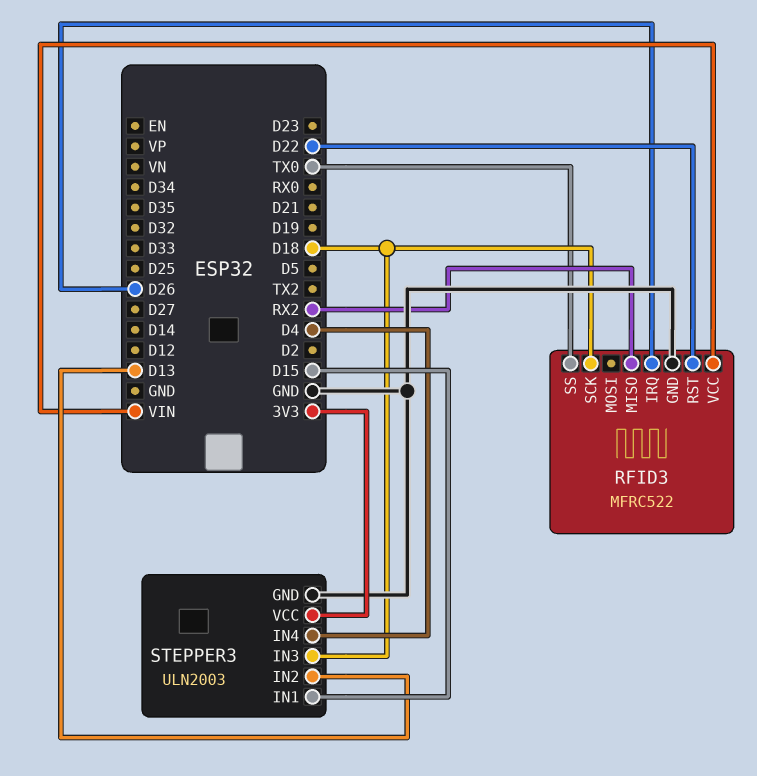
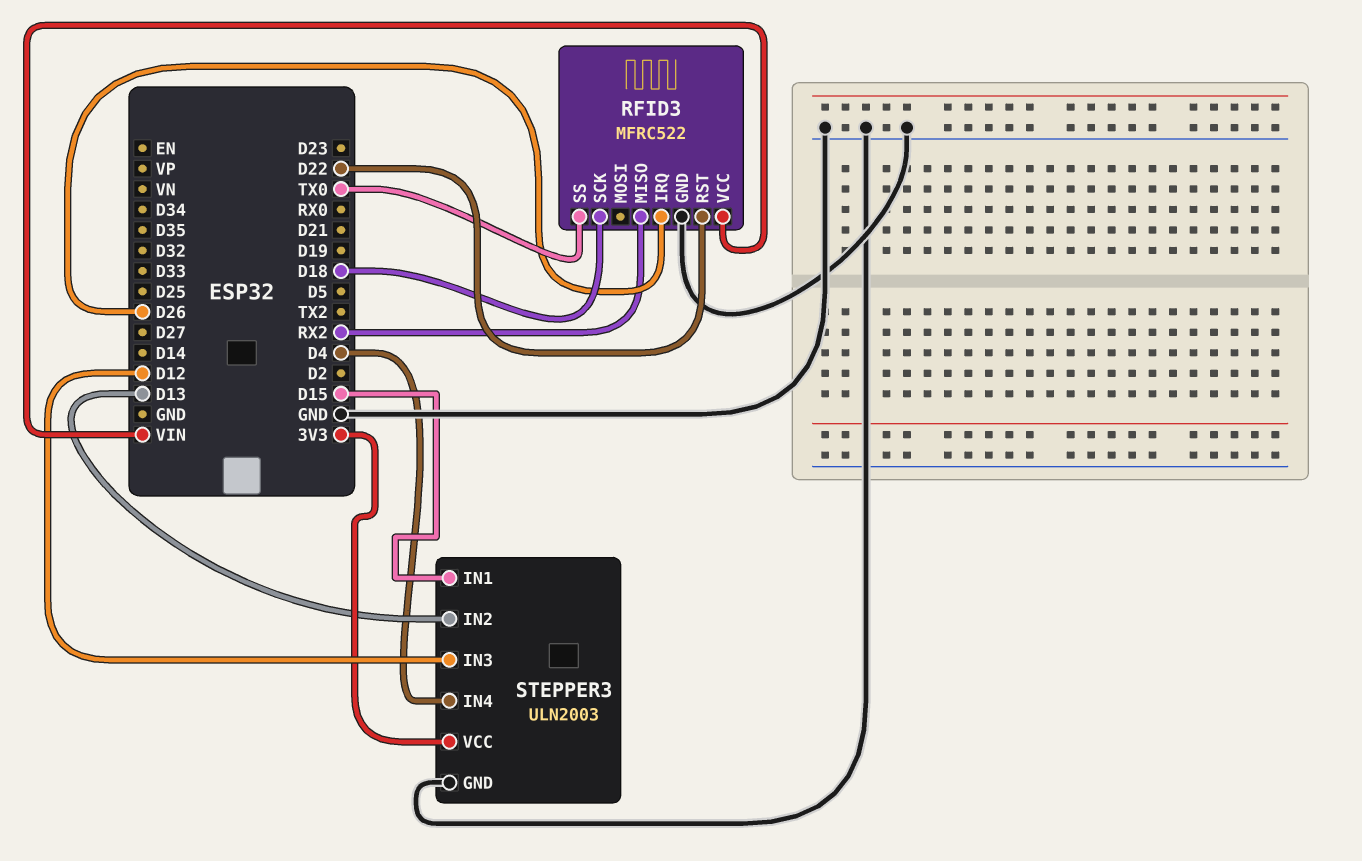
STEPPER3 pin IN3: D18 -> D12

